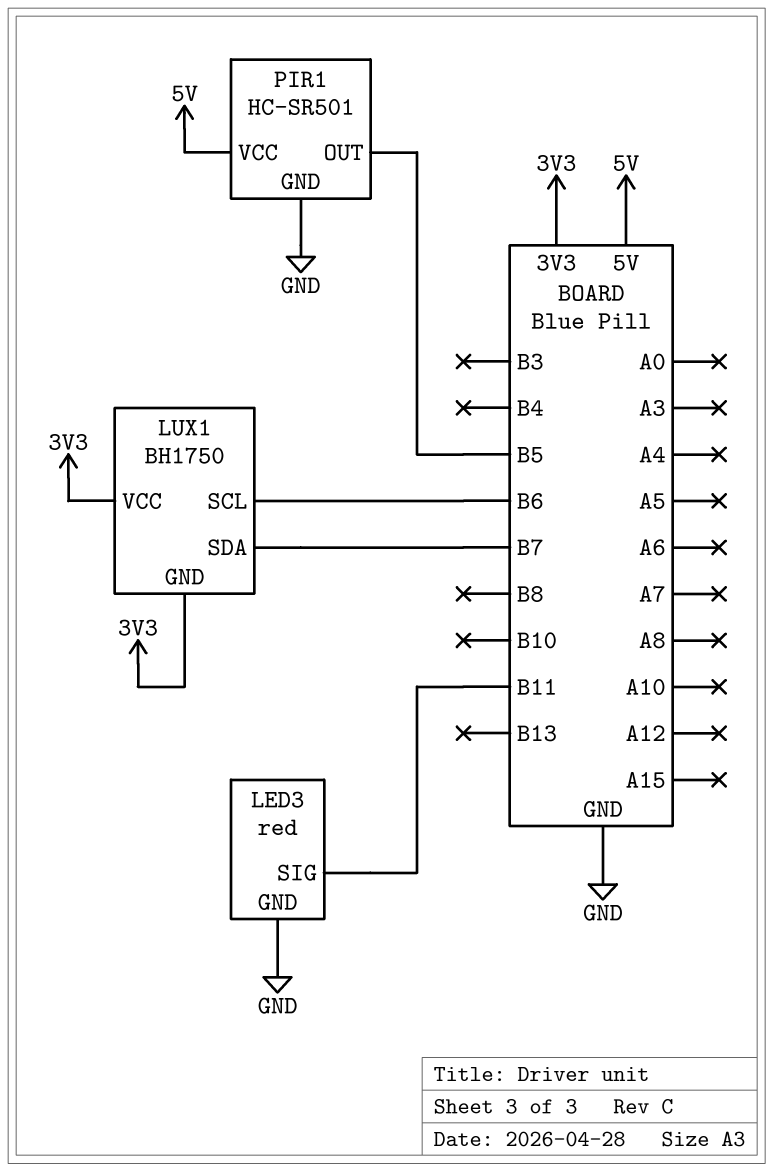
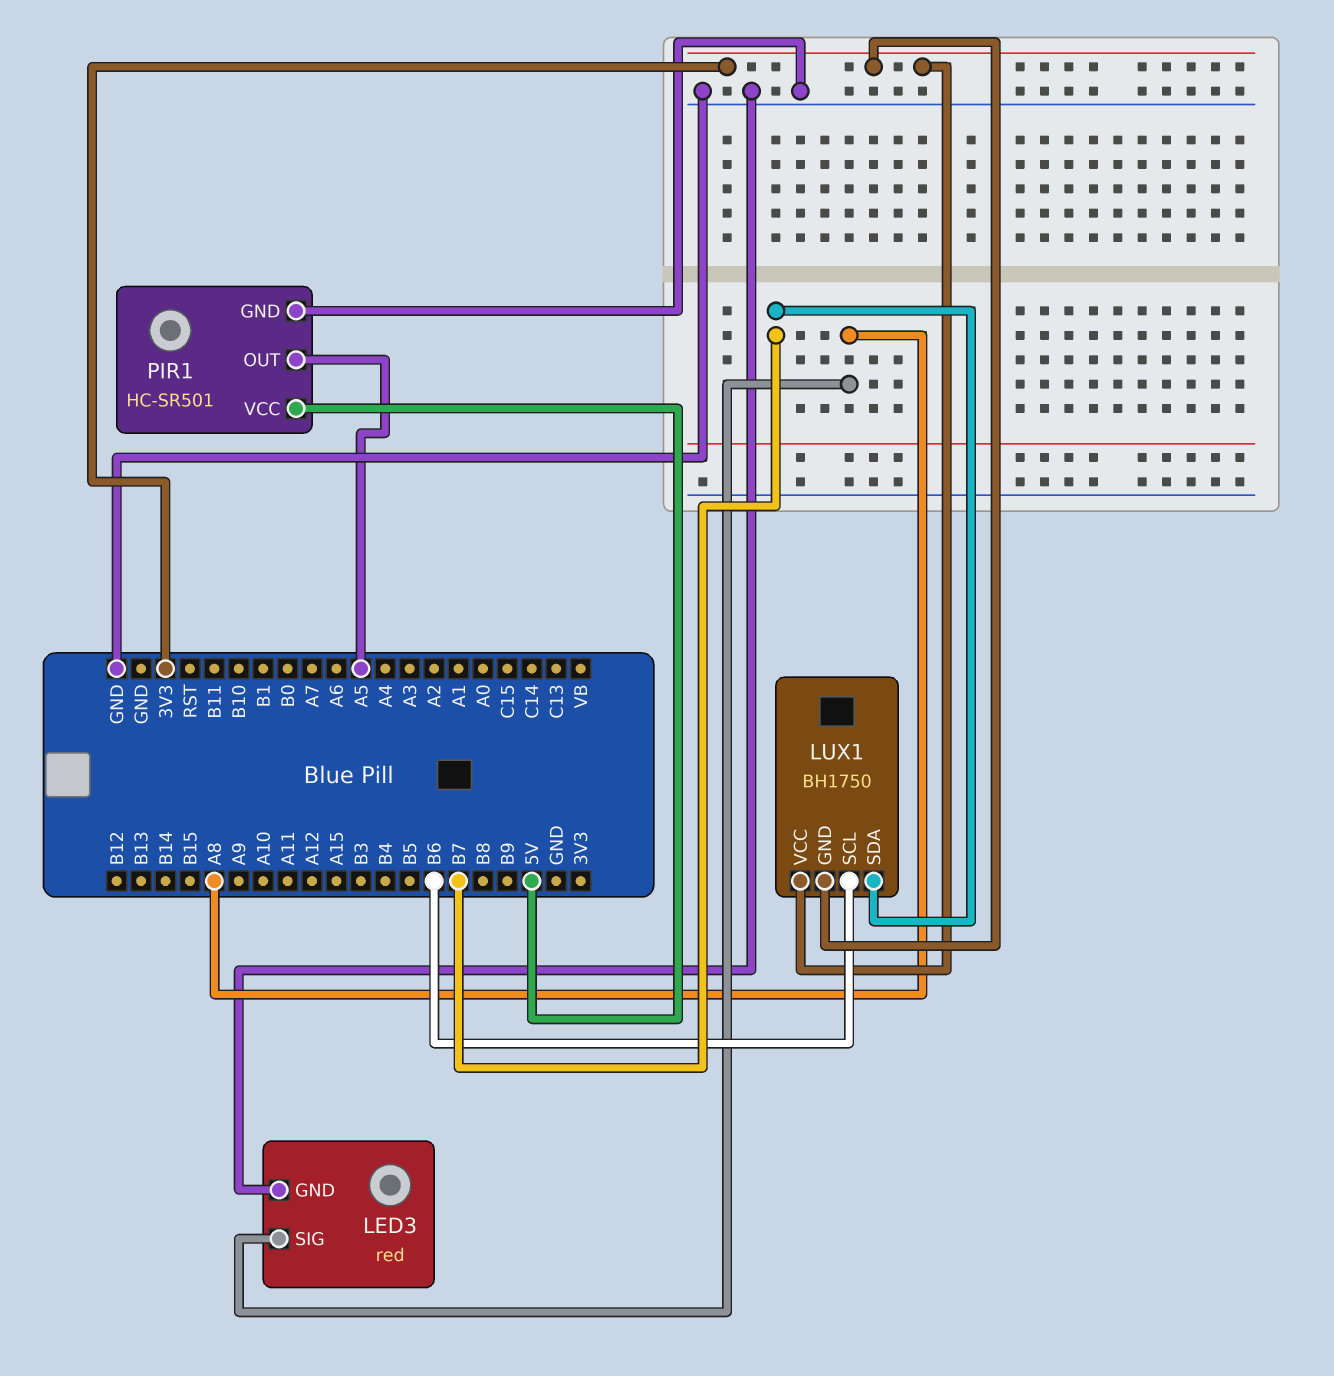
LED3 pin SIG: B11 -> A8
PIR1 pin OUT: B5 -> A5

